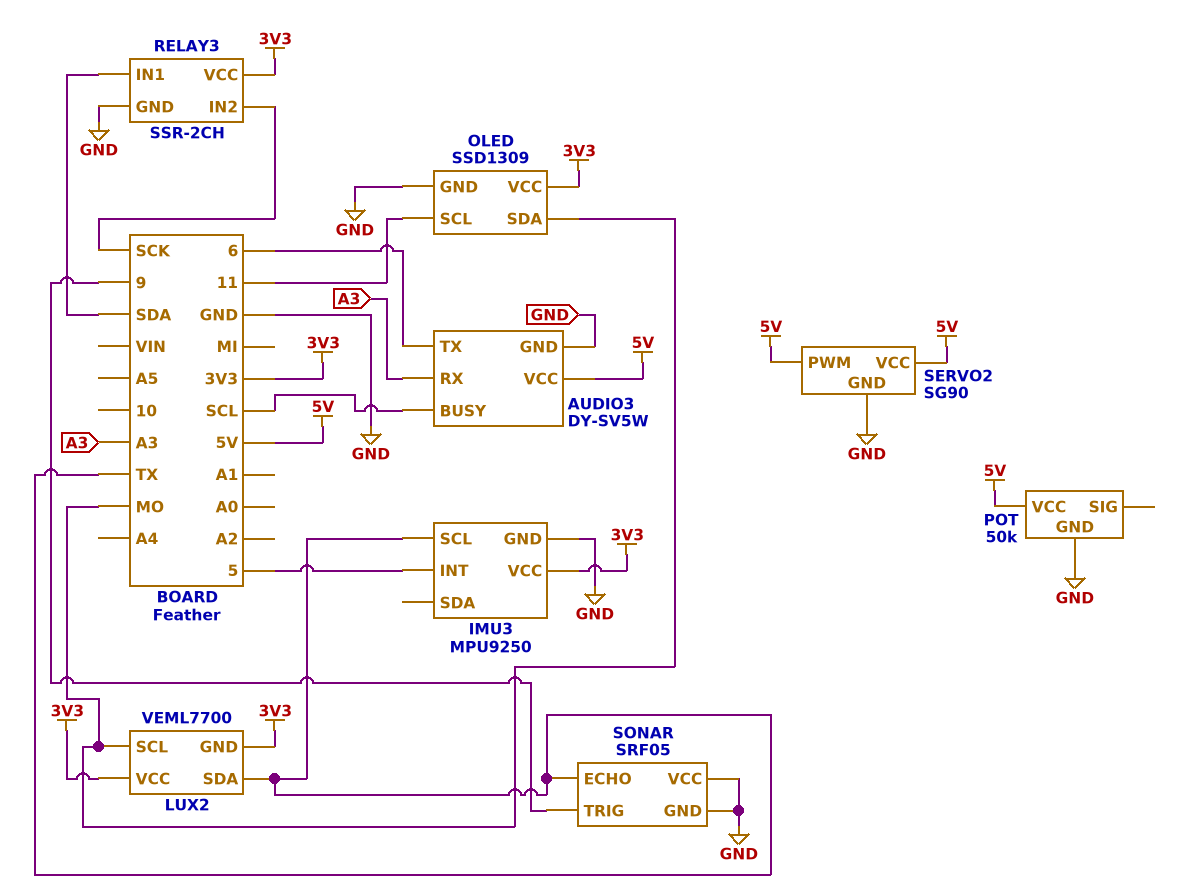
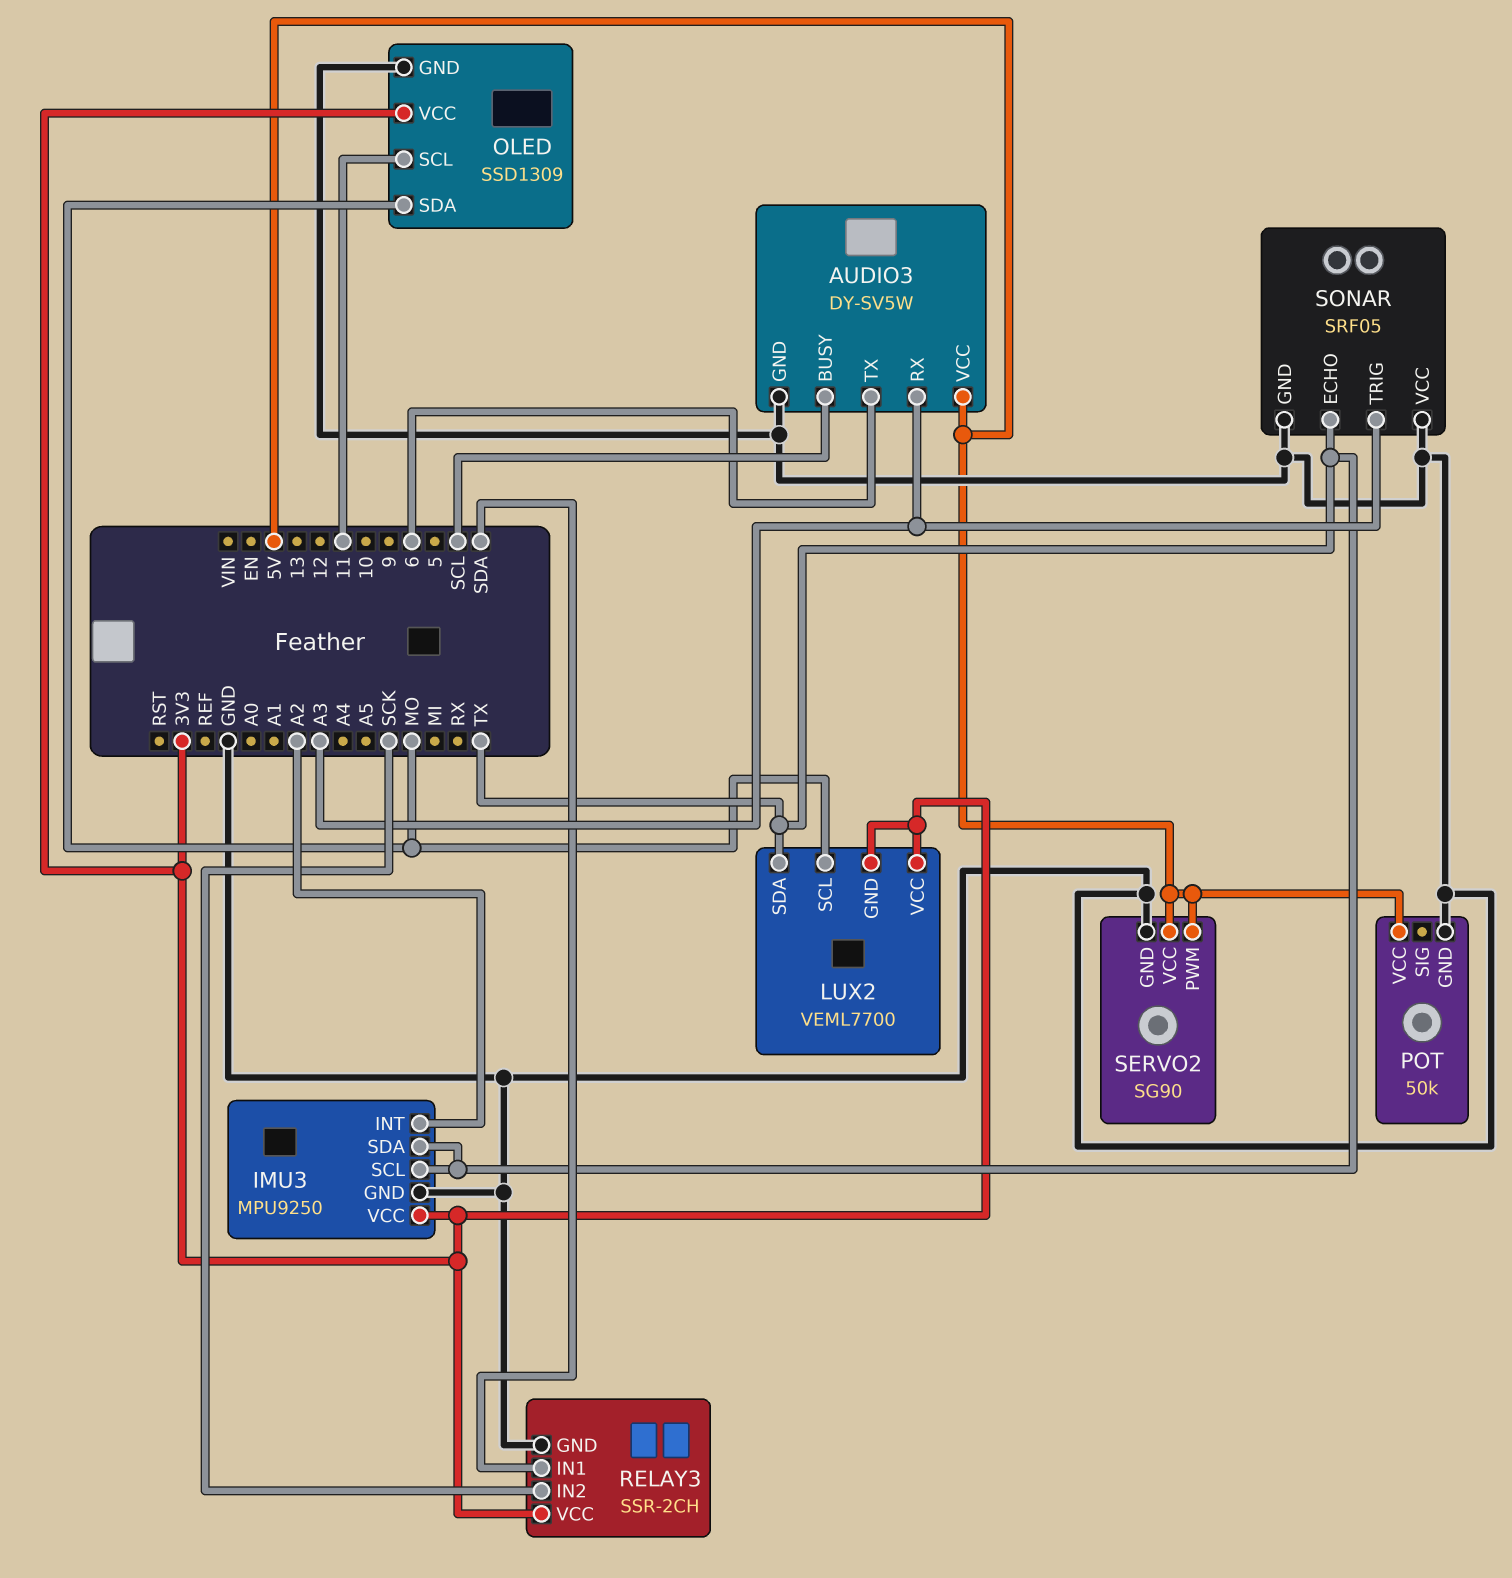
IMU3 pin INT: 5 -> A2
IMU3 pin SDA: none -> TX
SONAR pin TRIG: 9 -> A3

